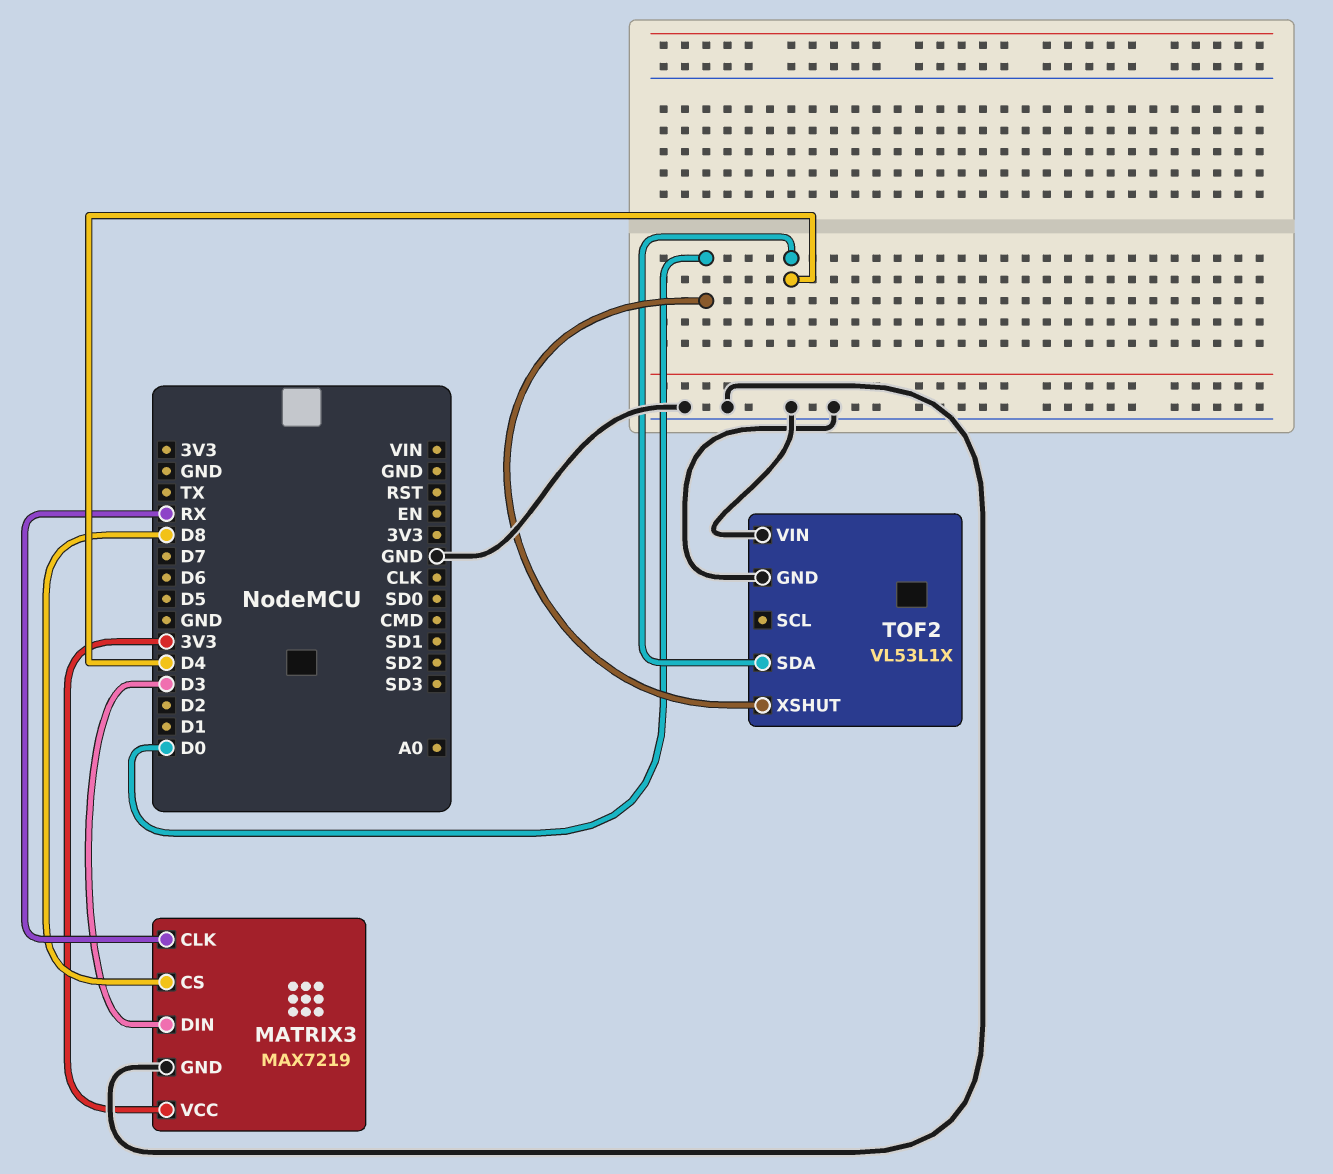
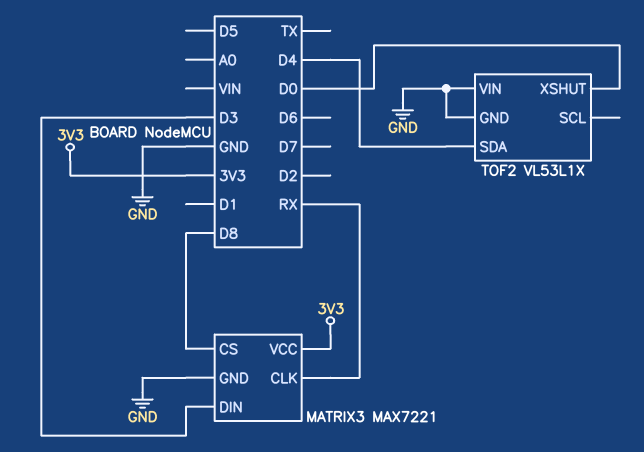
MATRIX3: MAX7219 -> MAX7221

